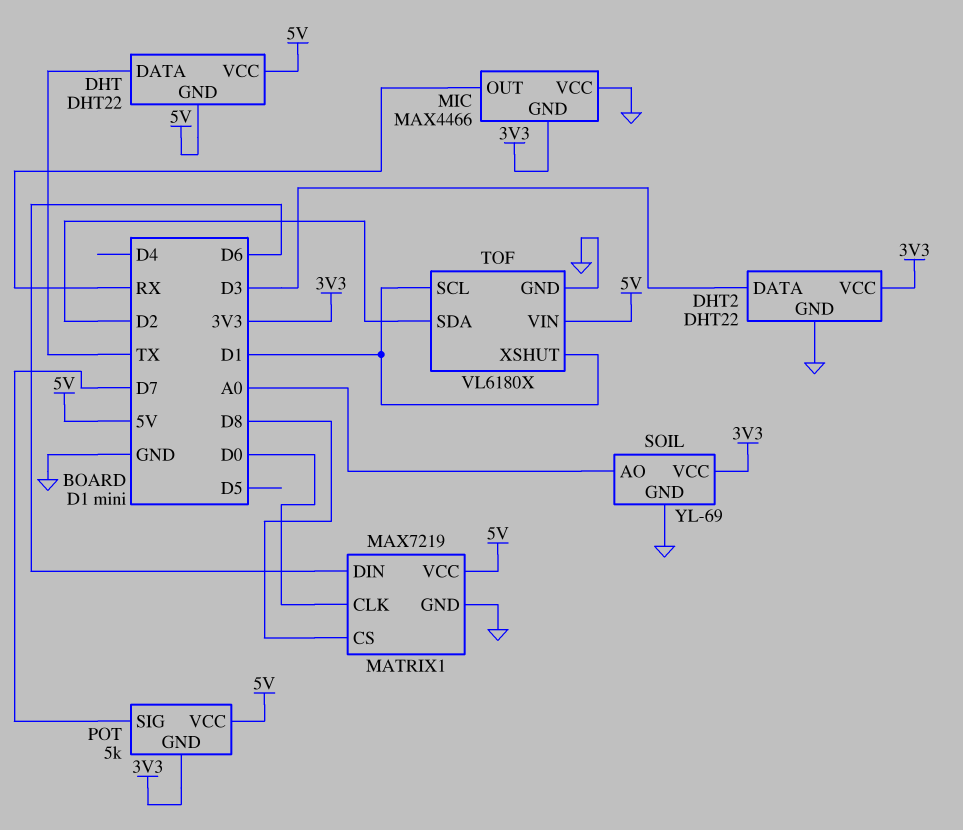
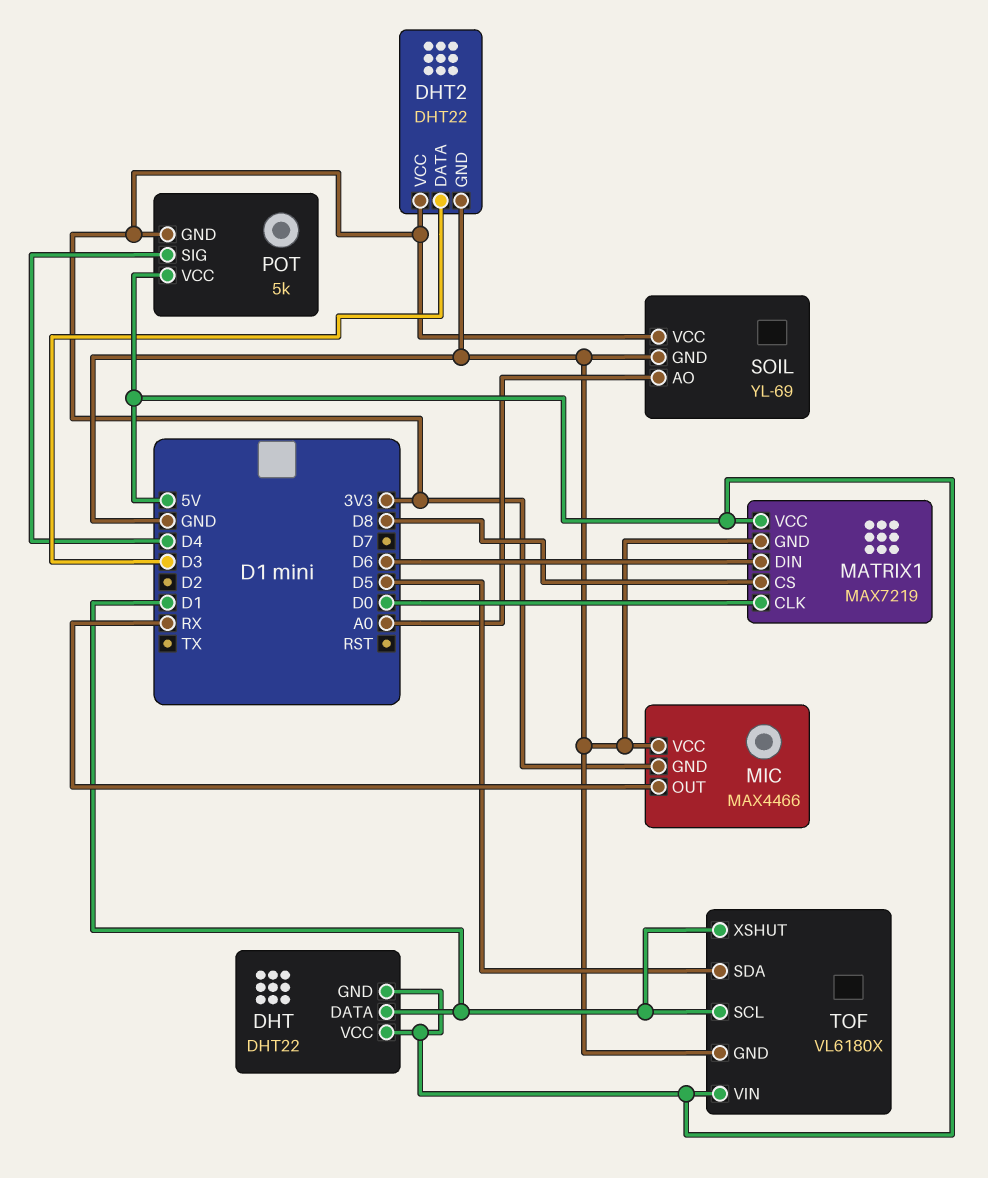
DHT pin DATA: TX -> D1
POT pin SIG: D7 -> D4
TOF pin SDA: D2 -> D5

